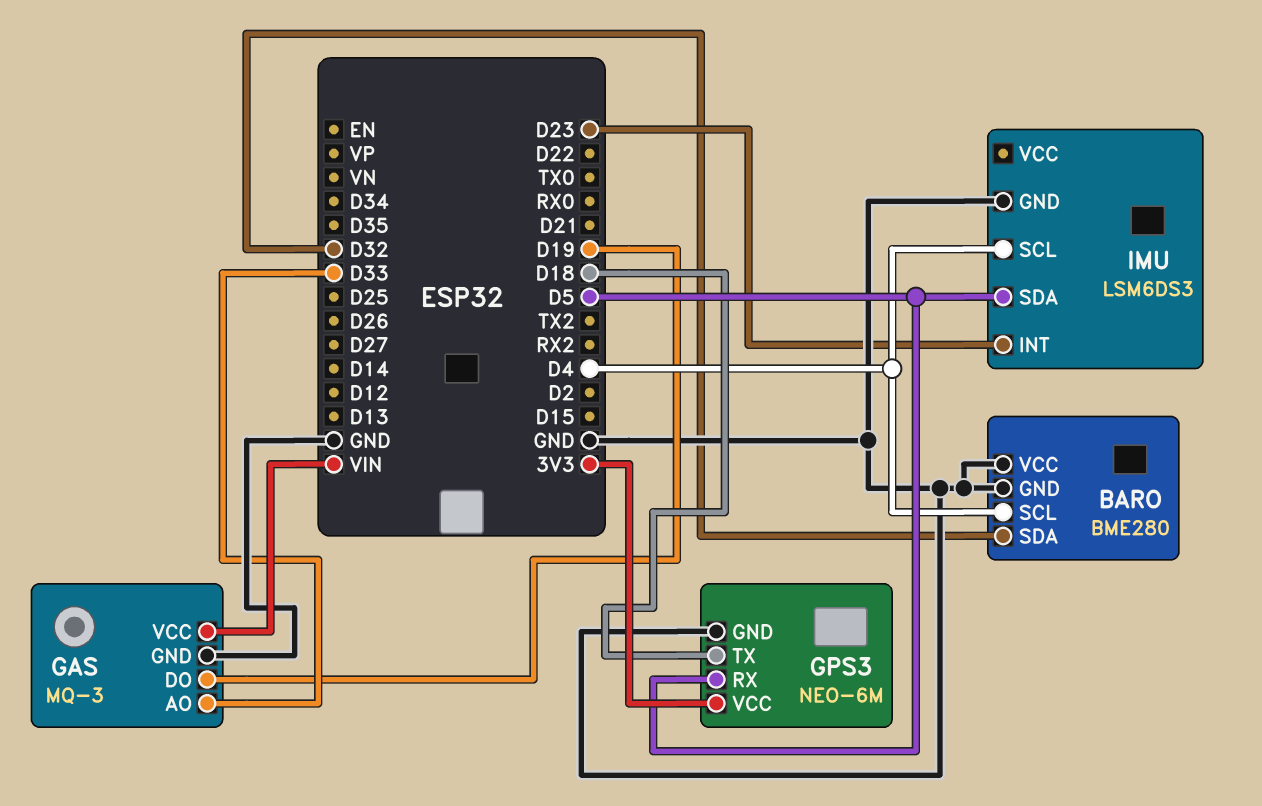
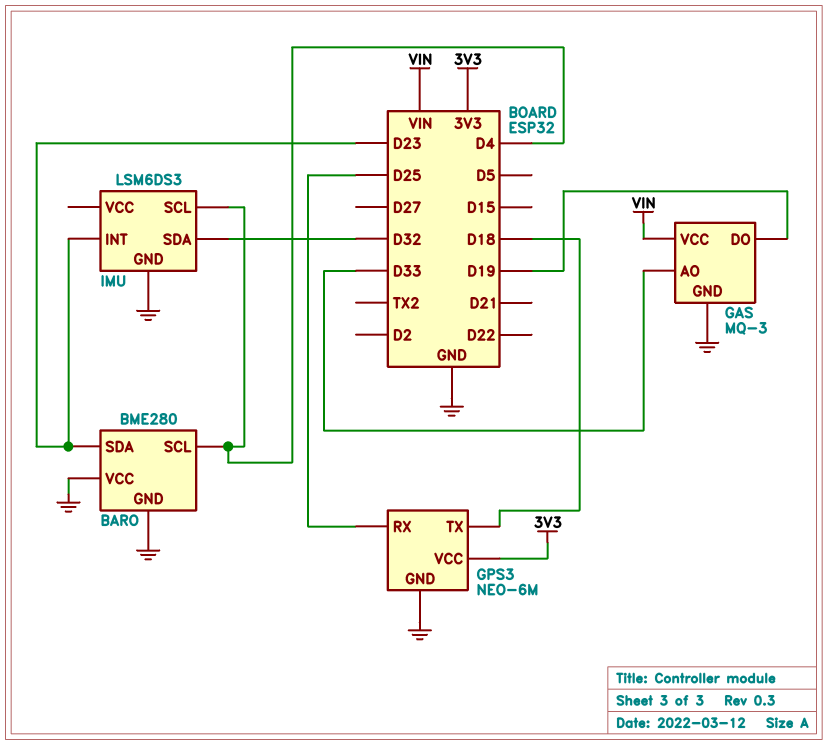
BARO pin SDA: D32 -> D23
GPS3 pin RX: D5 -> D25
IMU pin SDA: D5 -> D32

